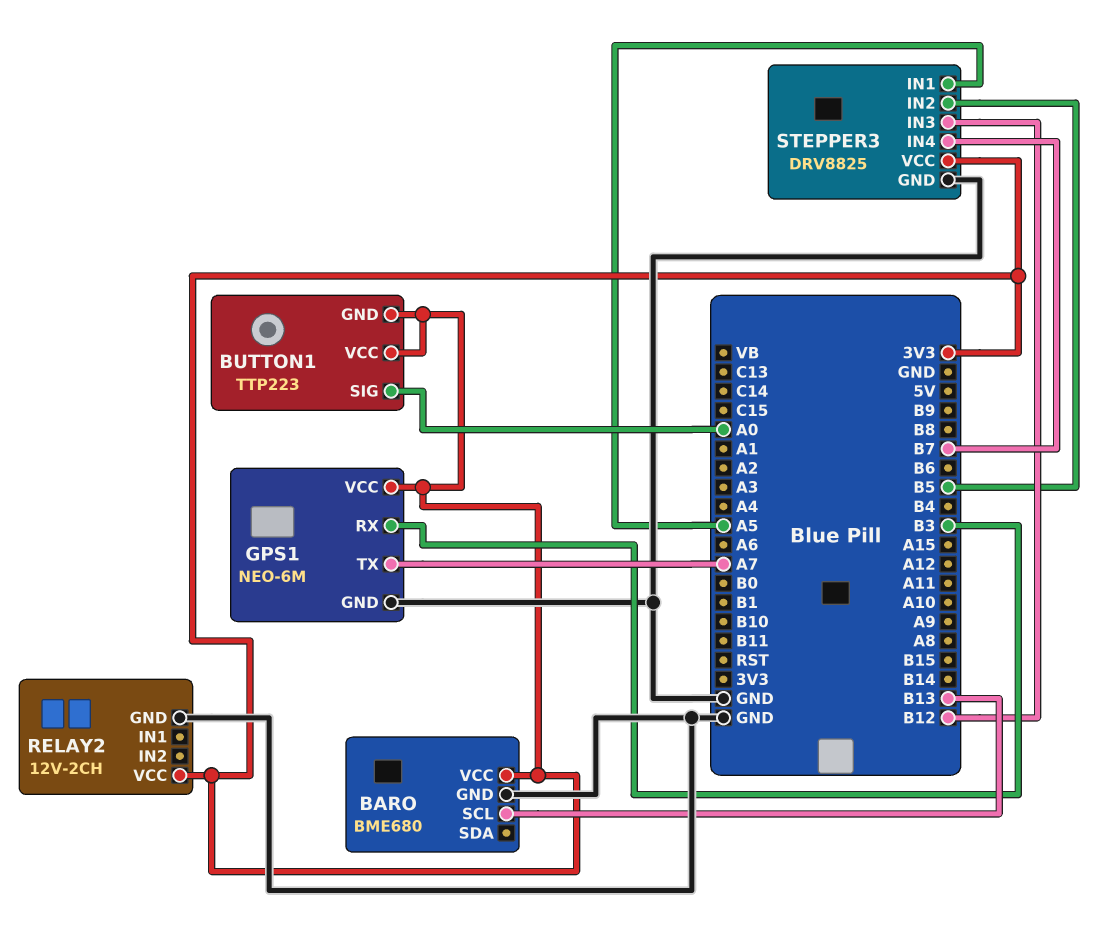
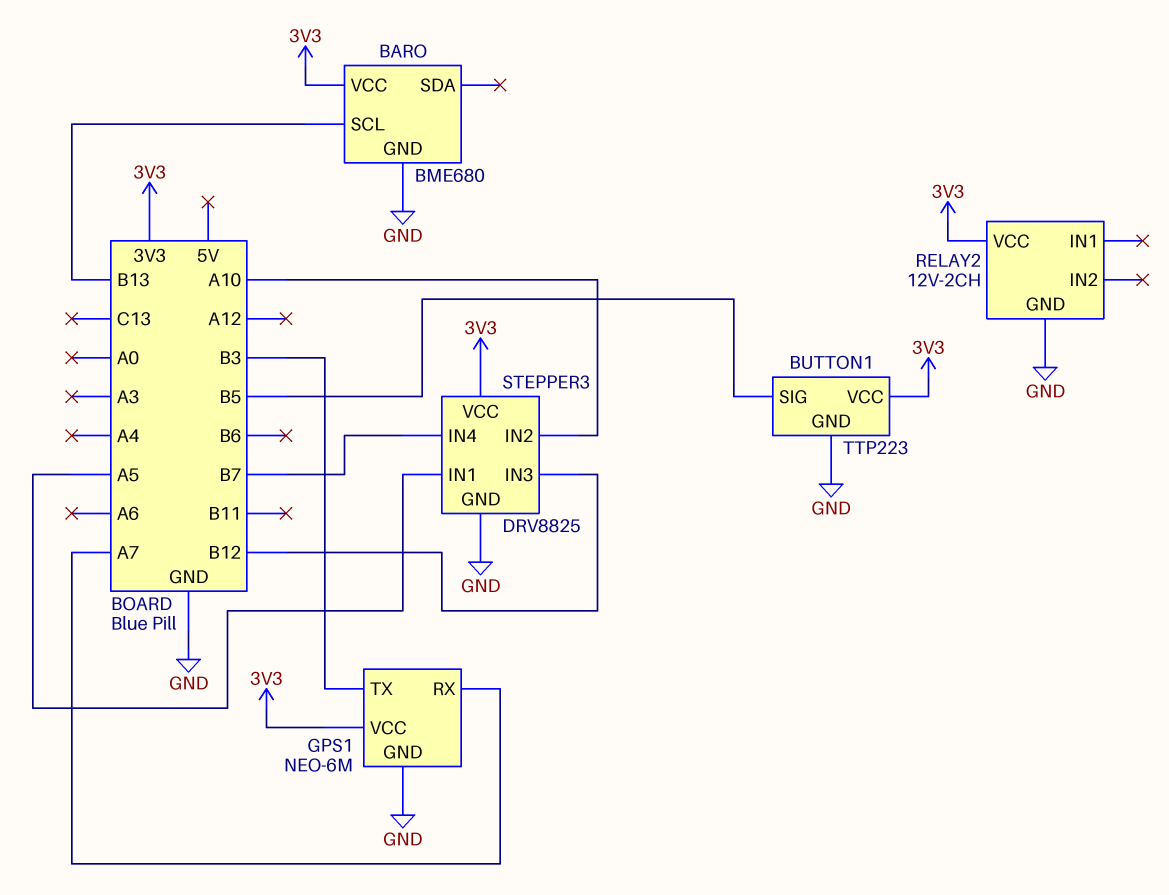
BUTTON1 pin GND: 3V3 -> GND
BUTTON1 pin SIG: A0 -> B5
GPS1 pin RX: B3 -> A7
GPS1 pin TX: A7 -> B3
STEPPER3 pin IN2: B5 -> A10

